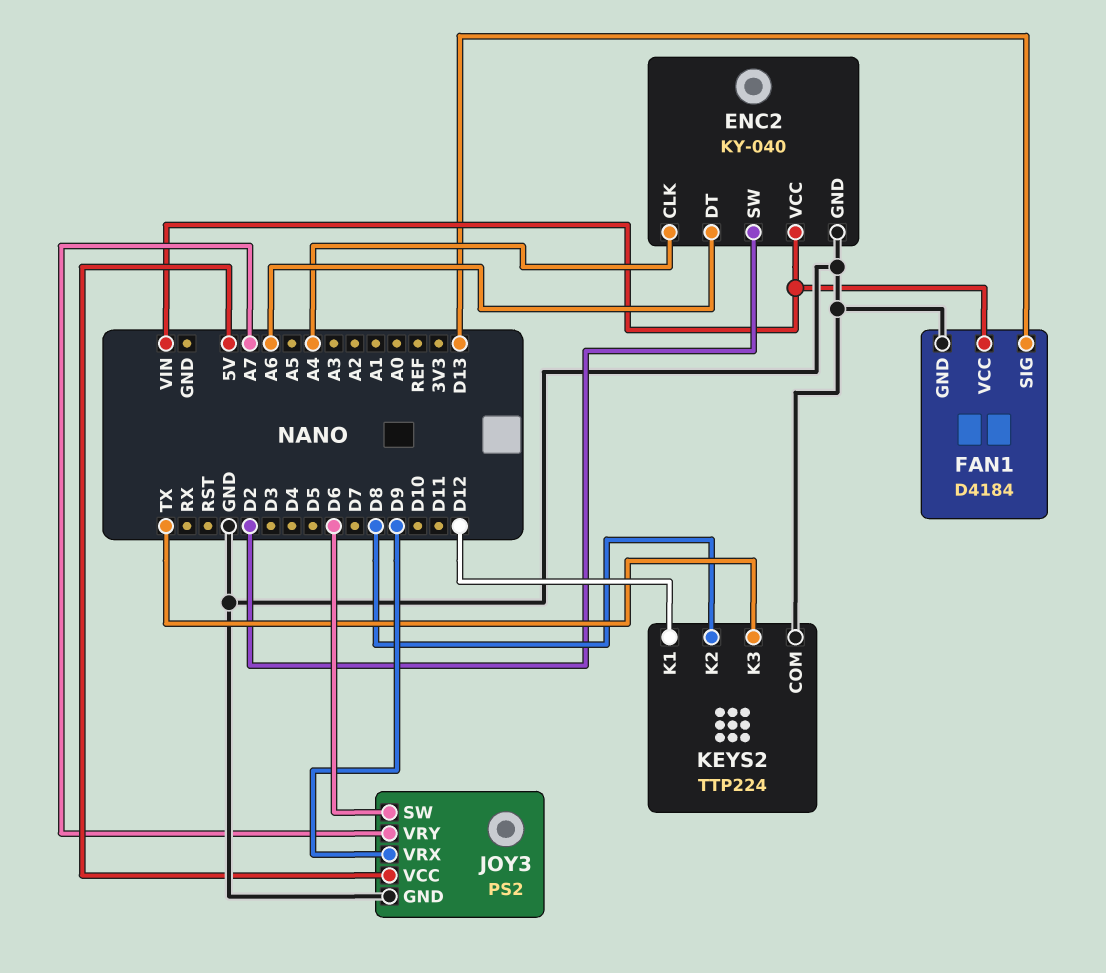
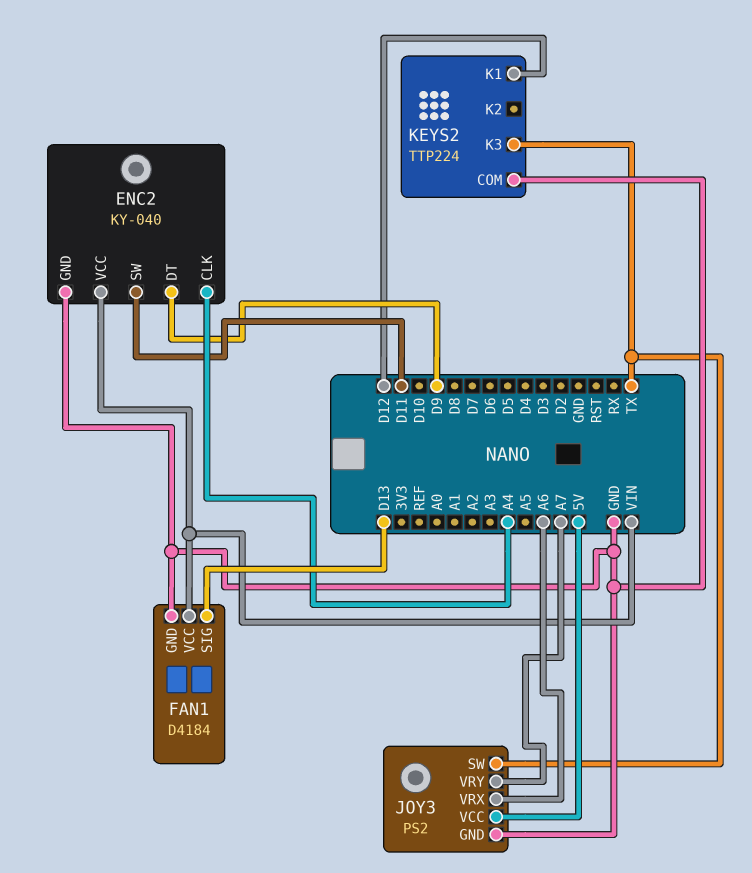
ENC2 pin DT: A6 -> D9
ENC2 pin SW: D2 -> D11
JOY3 pin SW: D6 -> TX
JOY3 pin VRX: D9 -> A6
KEYS2 pin K2: D8 -> none

